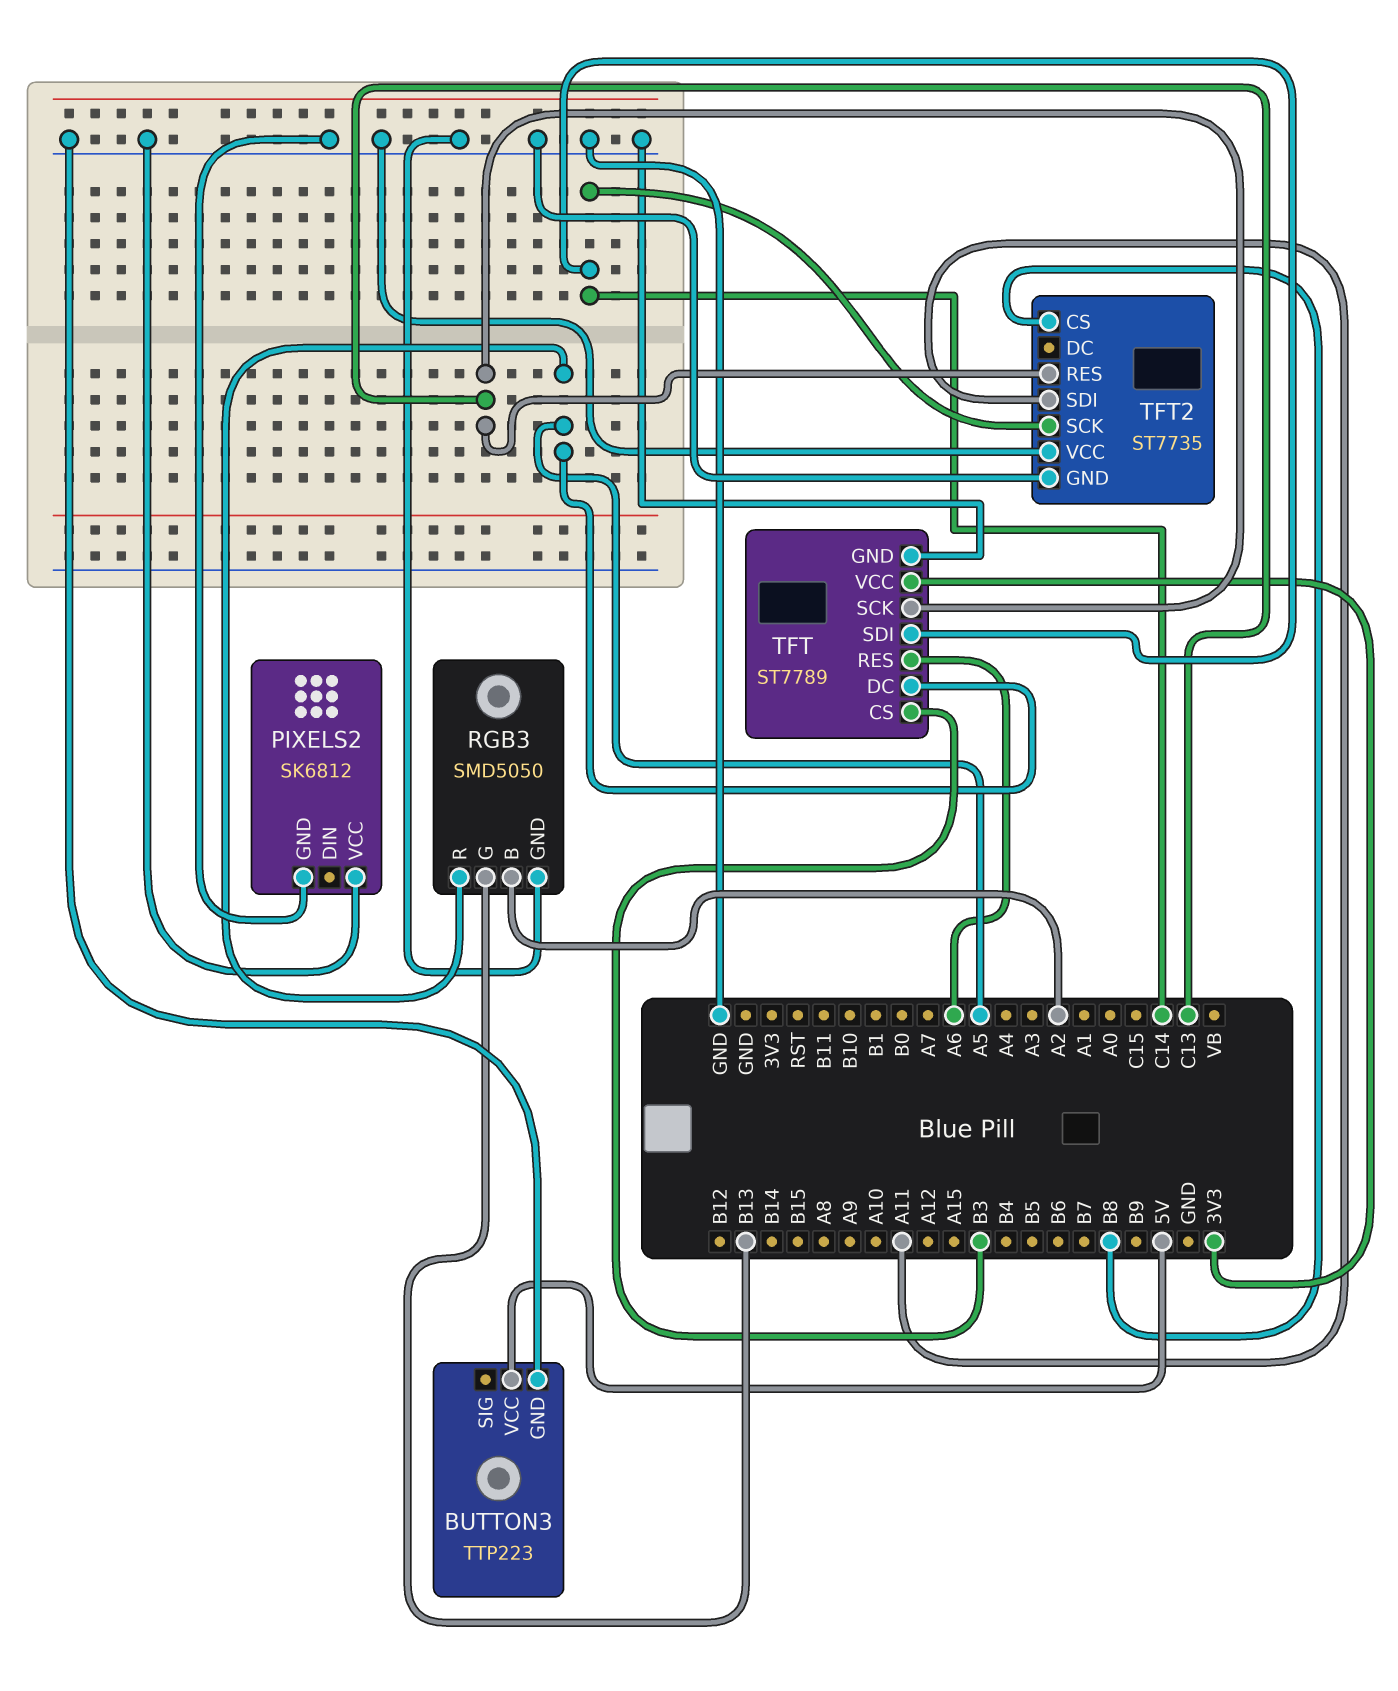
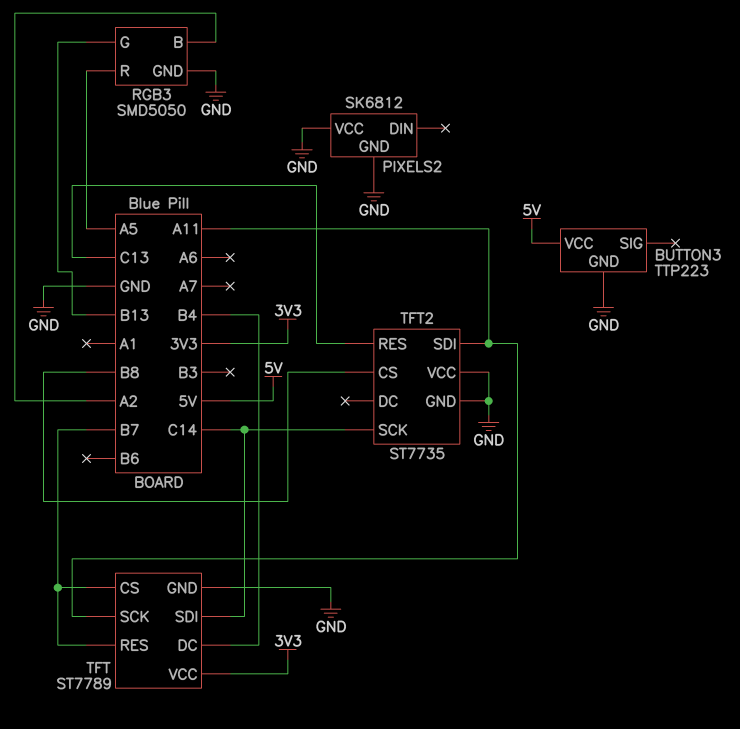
TFT pin CS: B3 -> B7
TFT pin DC: A5 -> B4
TFT pin RES: A6 -> B7
TFT pin SCK: C13 -> A11

